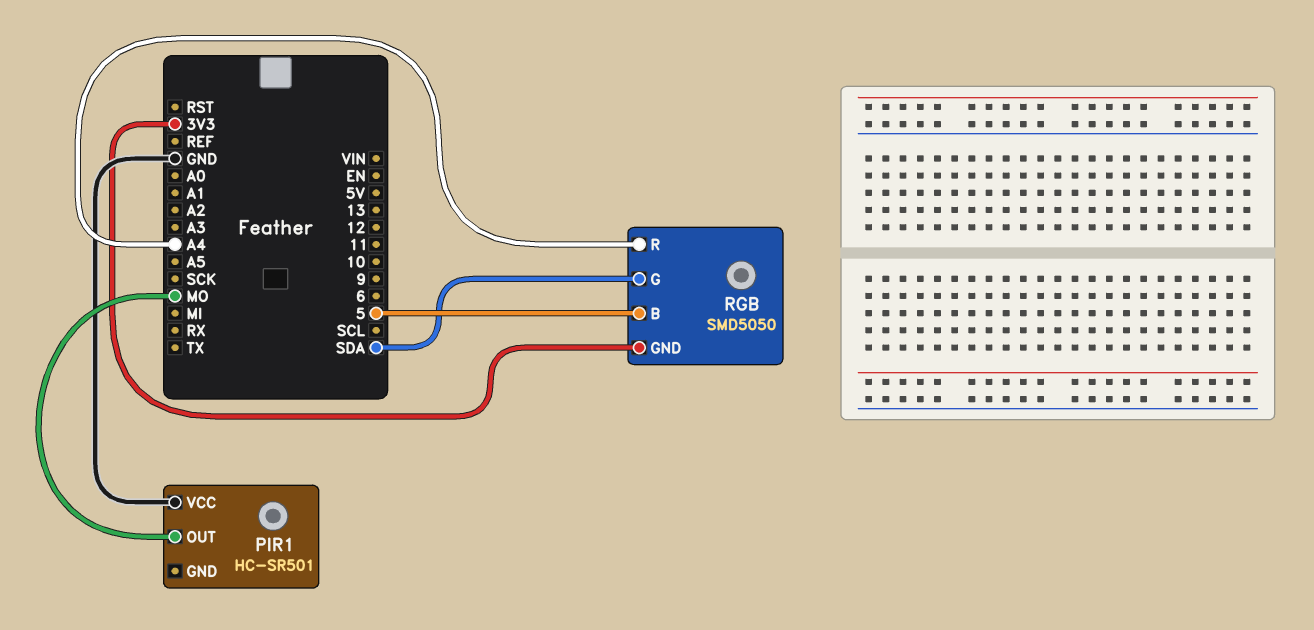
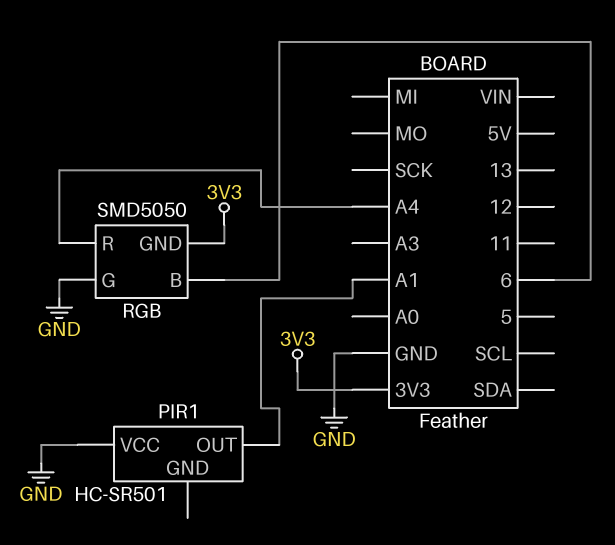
PIR1 pin OUT: MO -> A1
RGB pin B: 5 -> 6
RGB pin G: SDA -> GND

